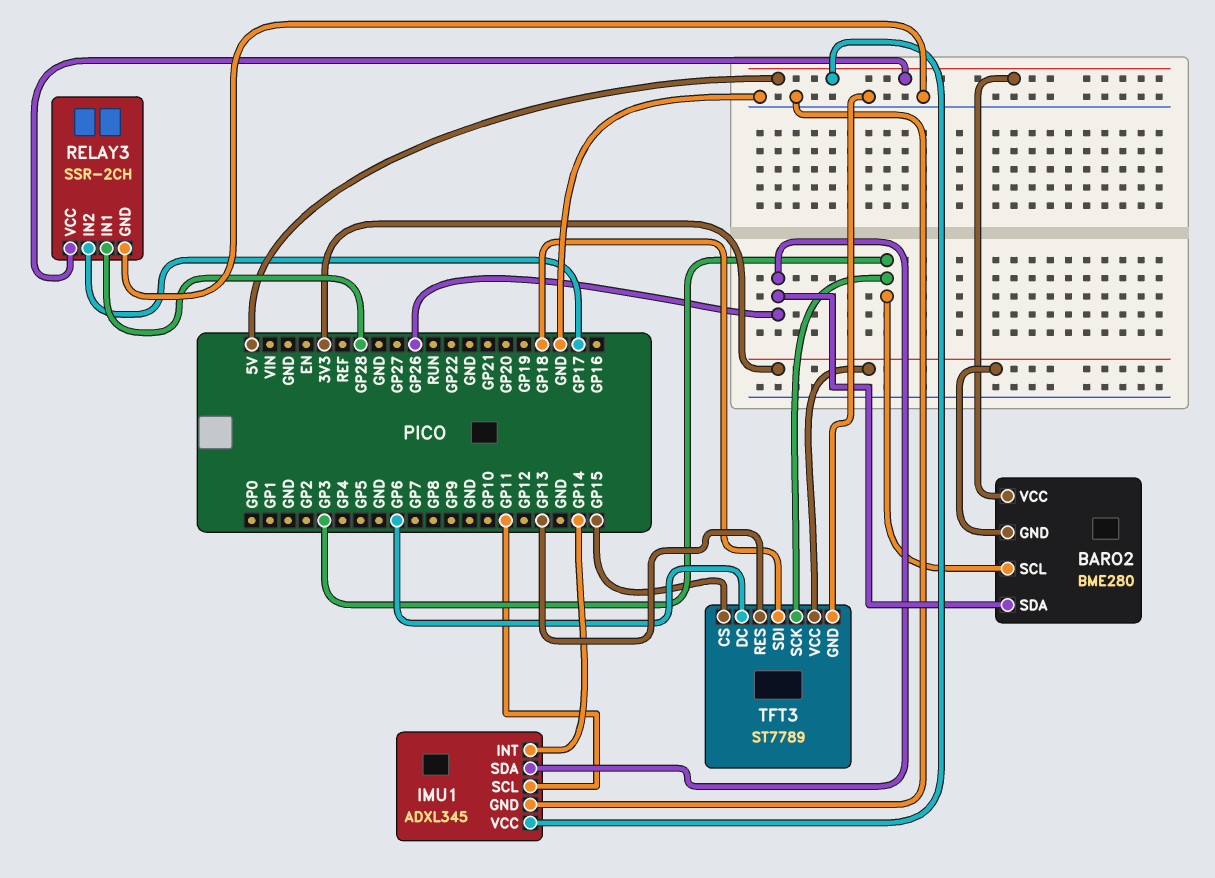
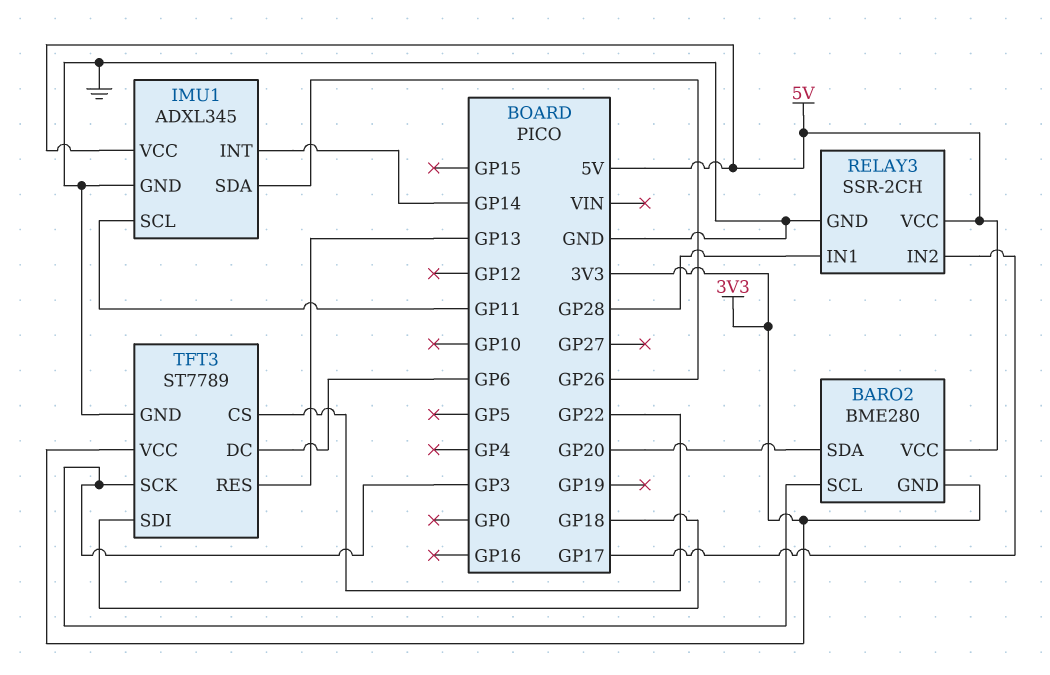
BARO2 pin SDA: GP26 -> GP20
TFT3 pin CS: GP15 -> GP22

